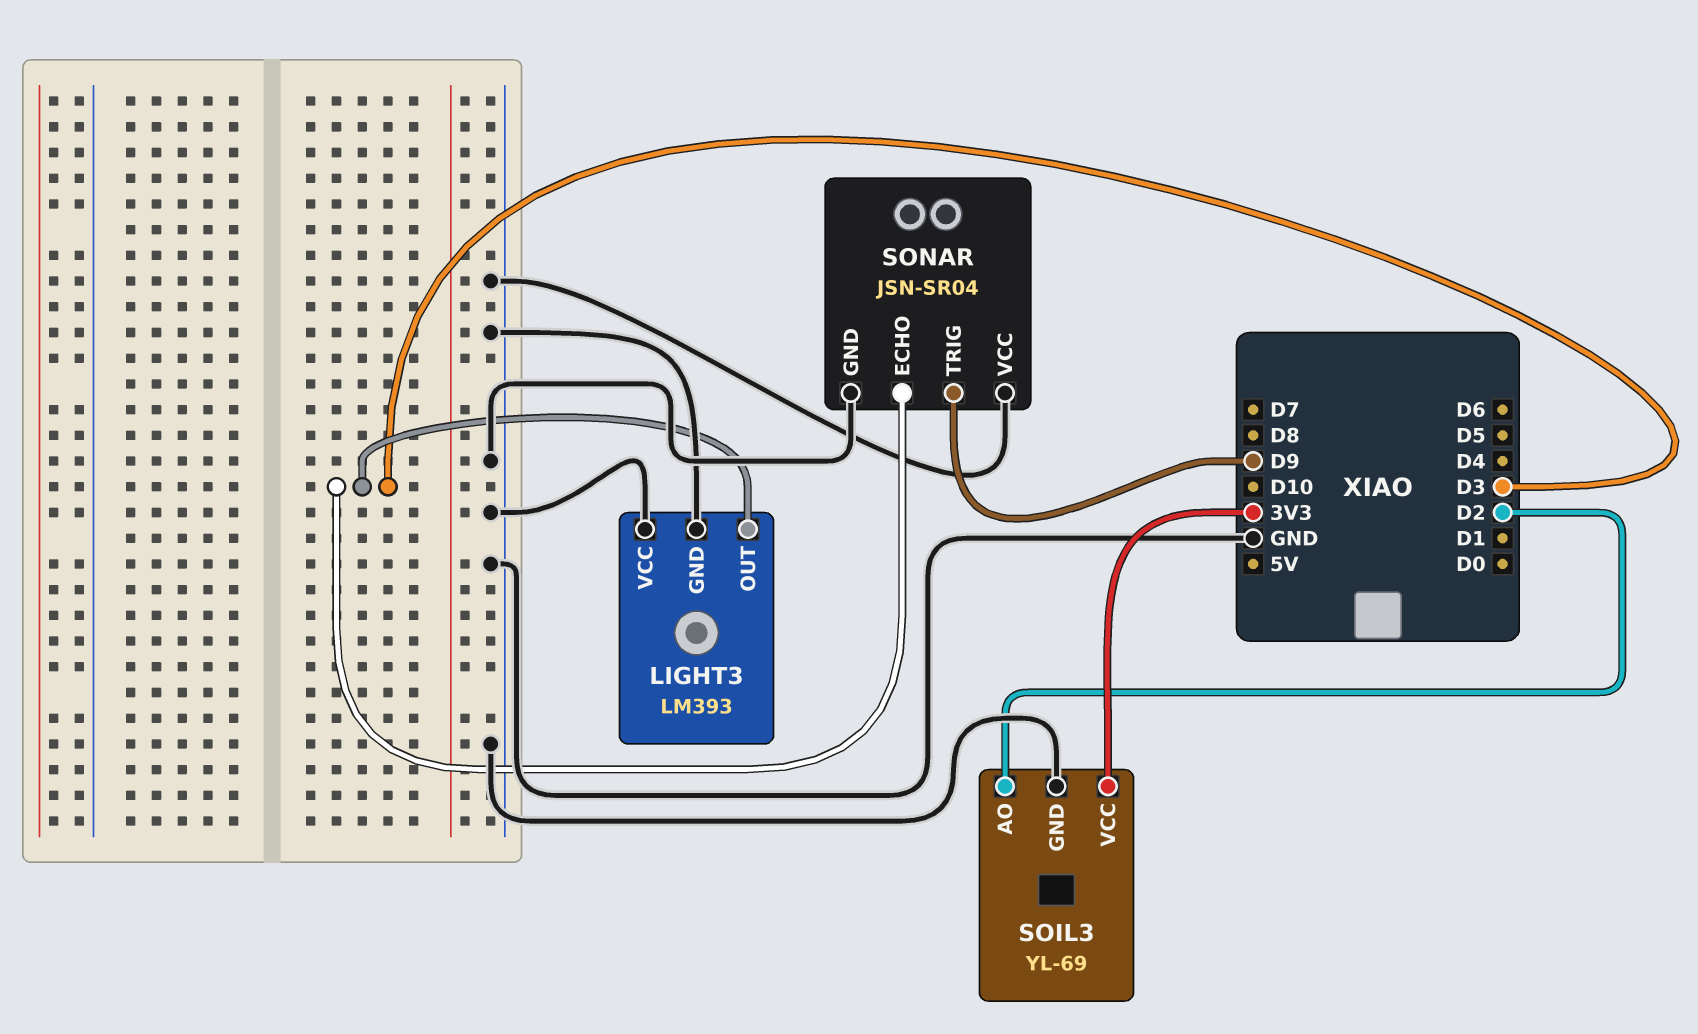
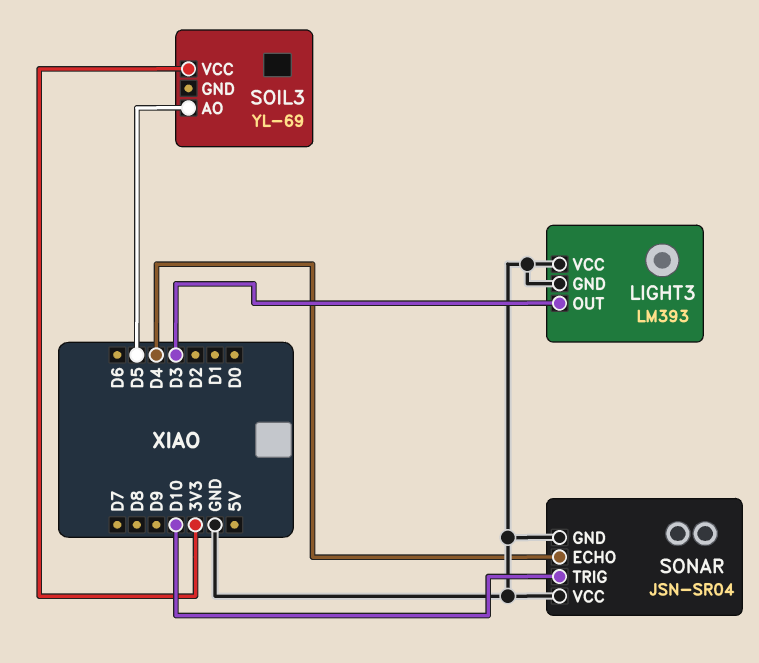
SOIL3 pin AO: D2 -> D5
SOIL3 pin GND: GND -> none
SONAR pin ECHO: D3 -> D4
SONAR pin TRIG: D9 -> D10

